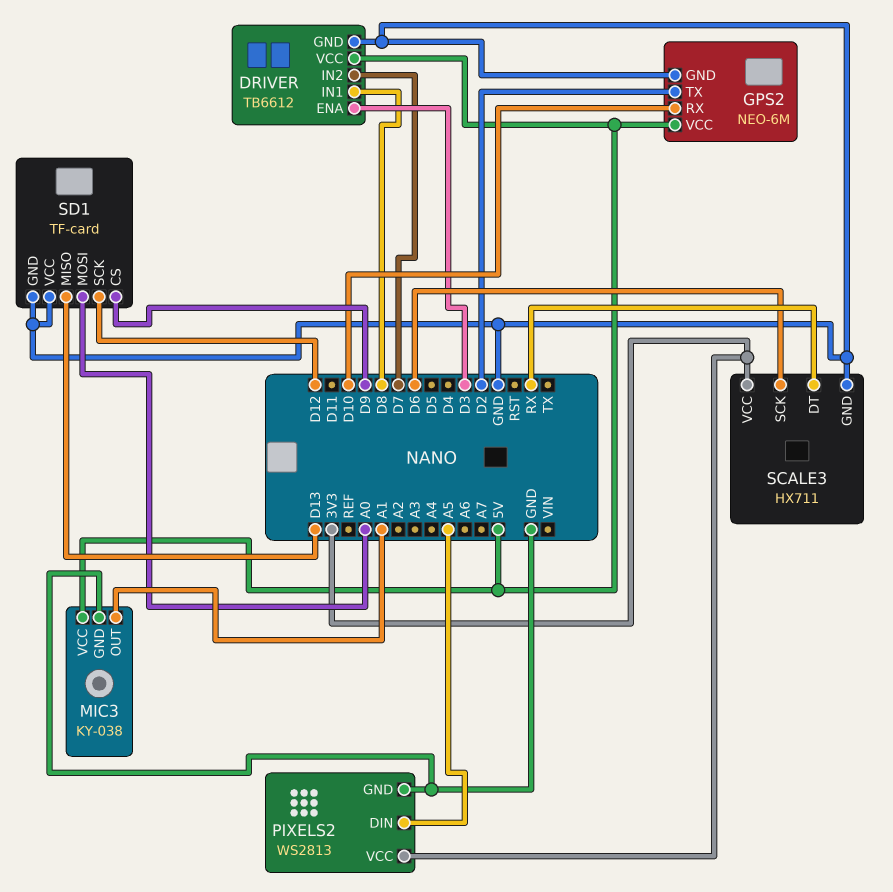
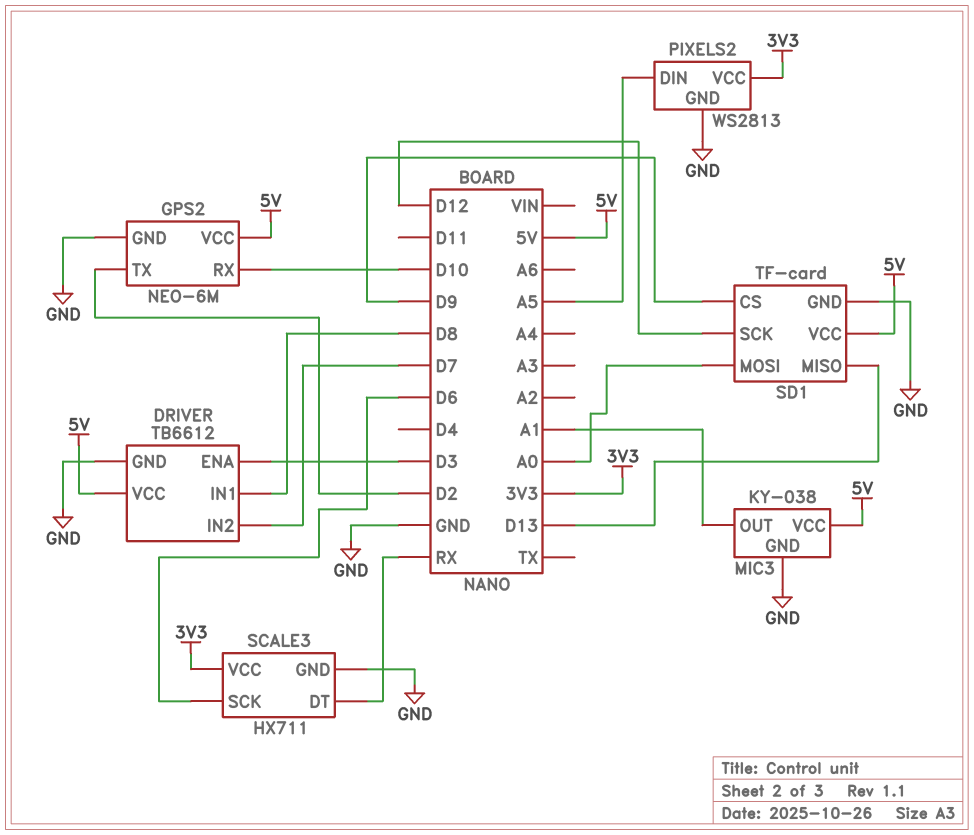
SD1 pin VCC: GND -> 5V

